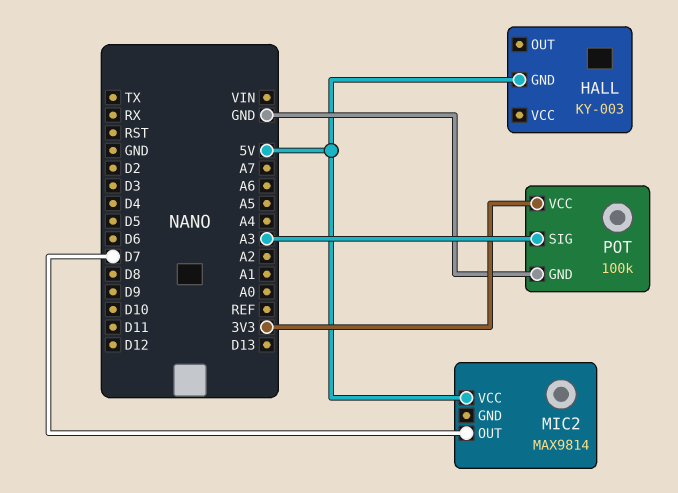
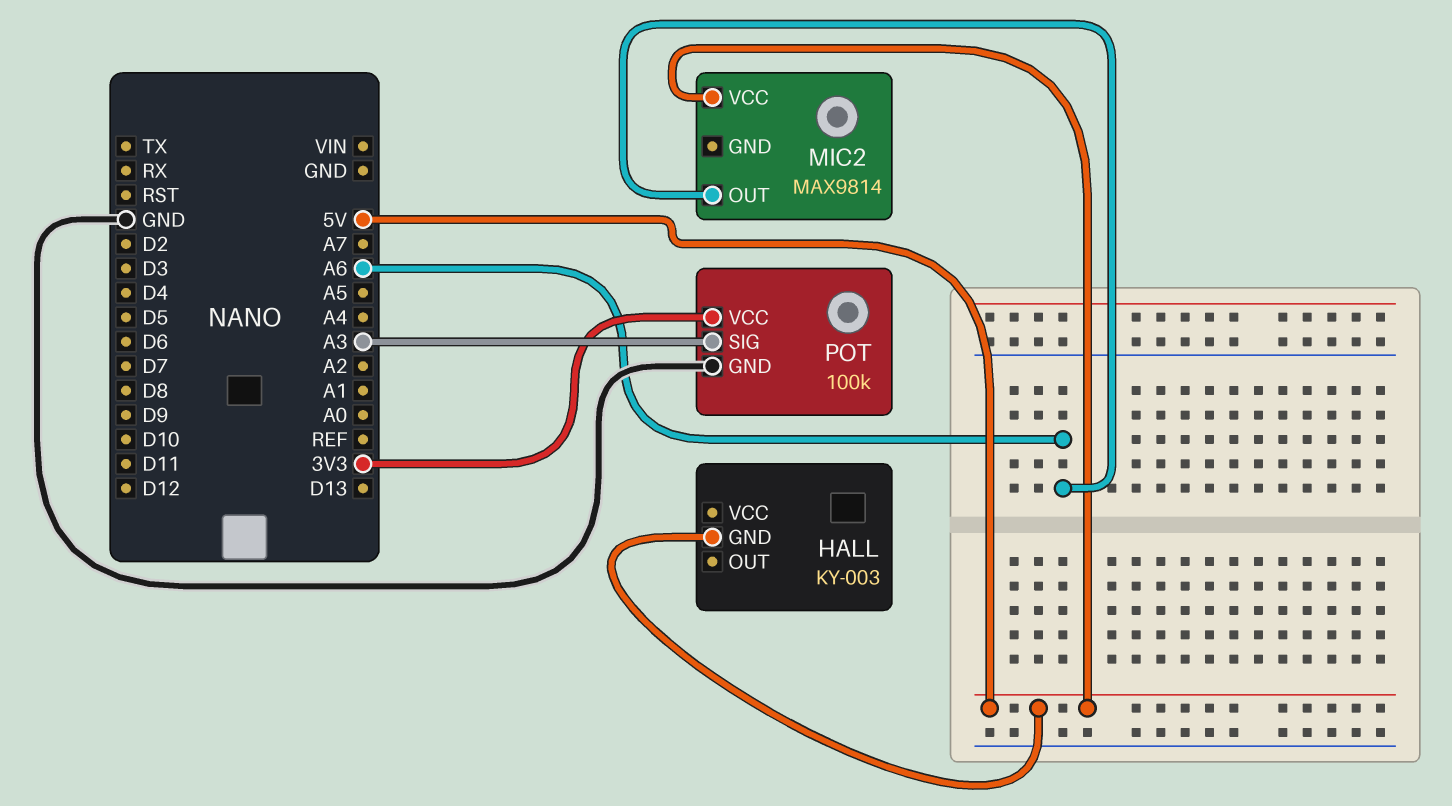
MIC2 pin OUT: D7 -> A6

